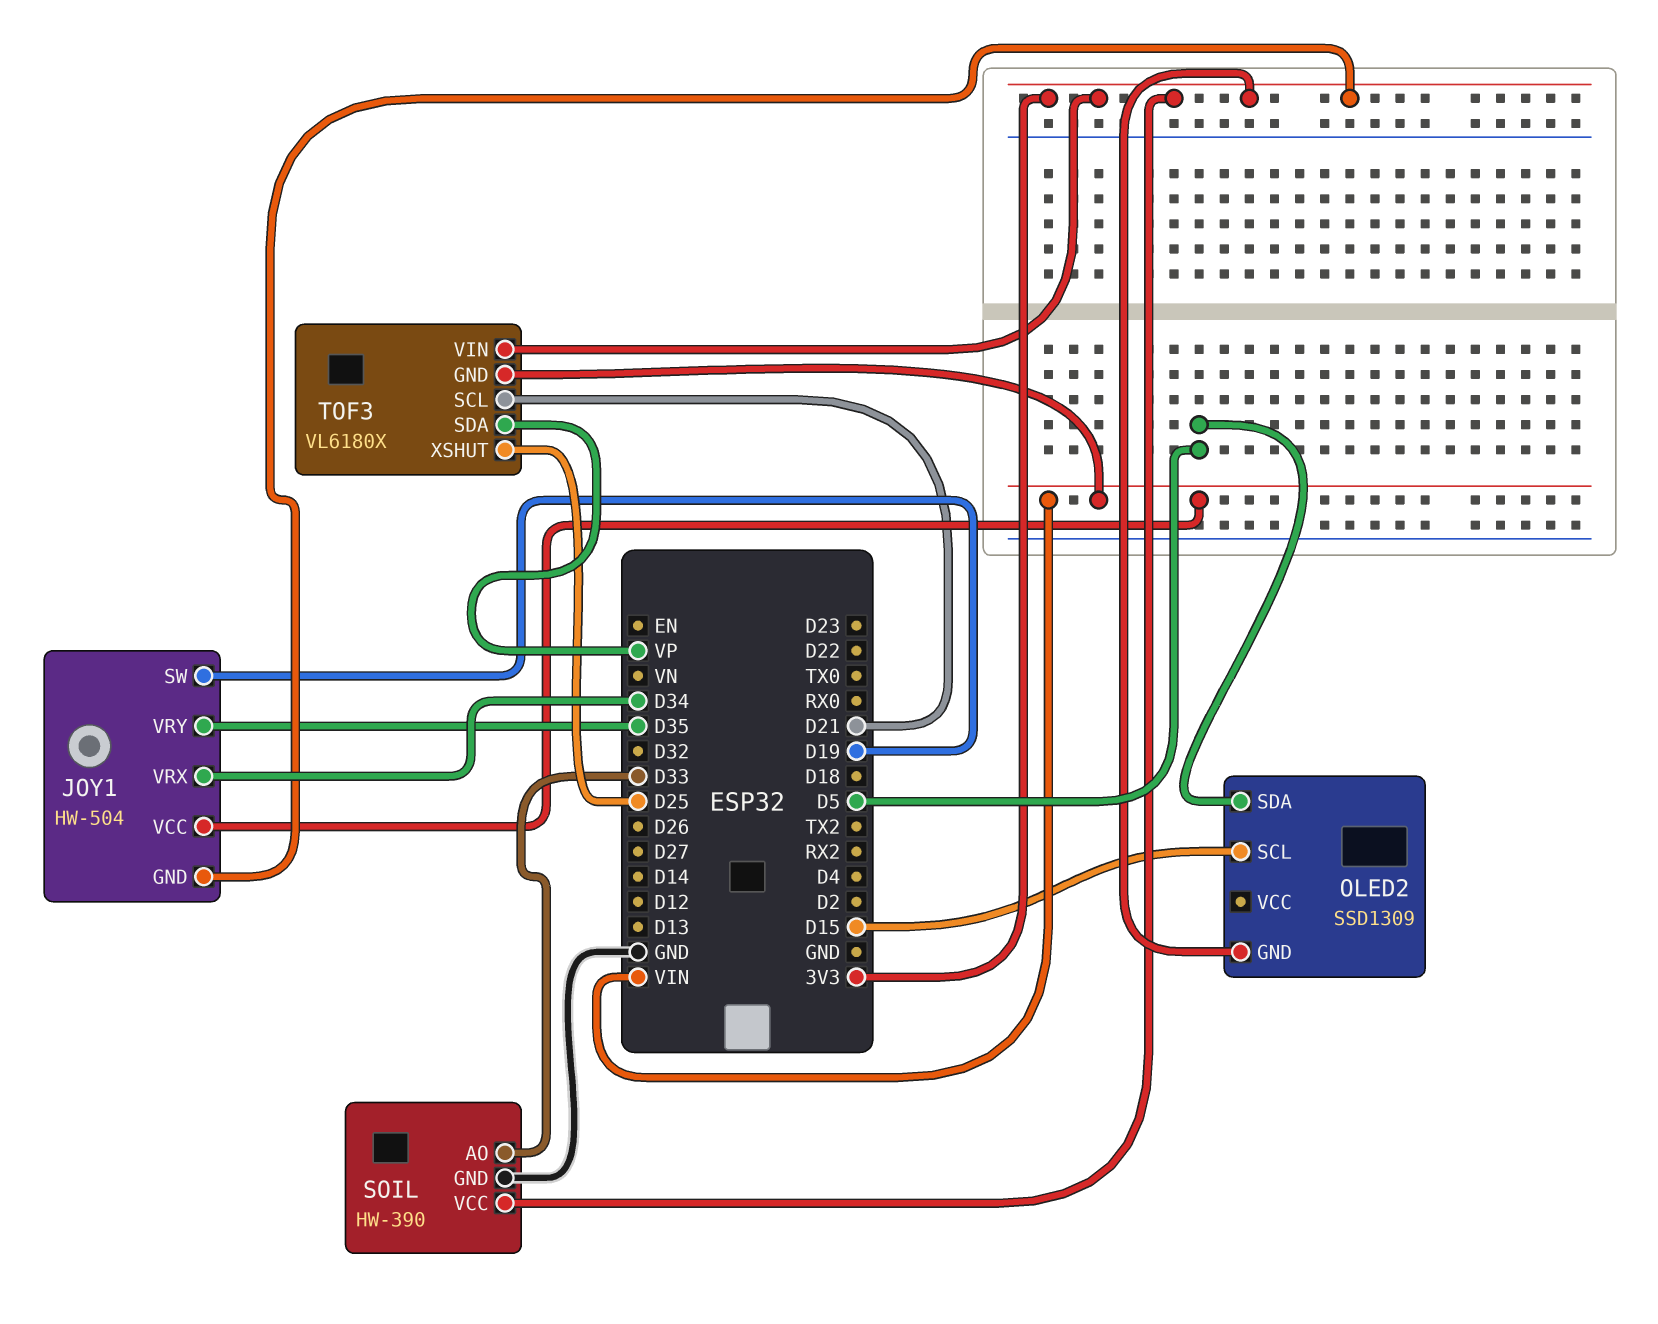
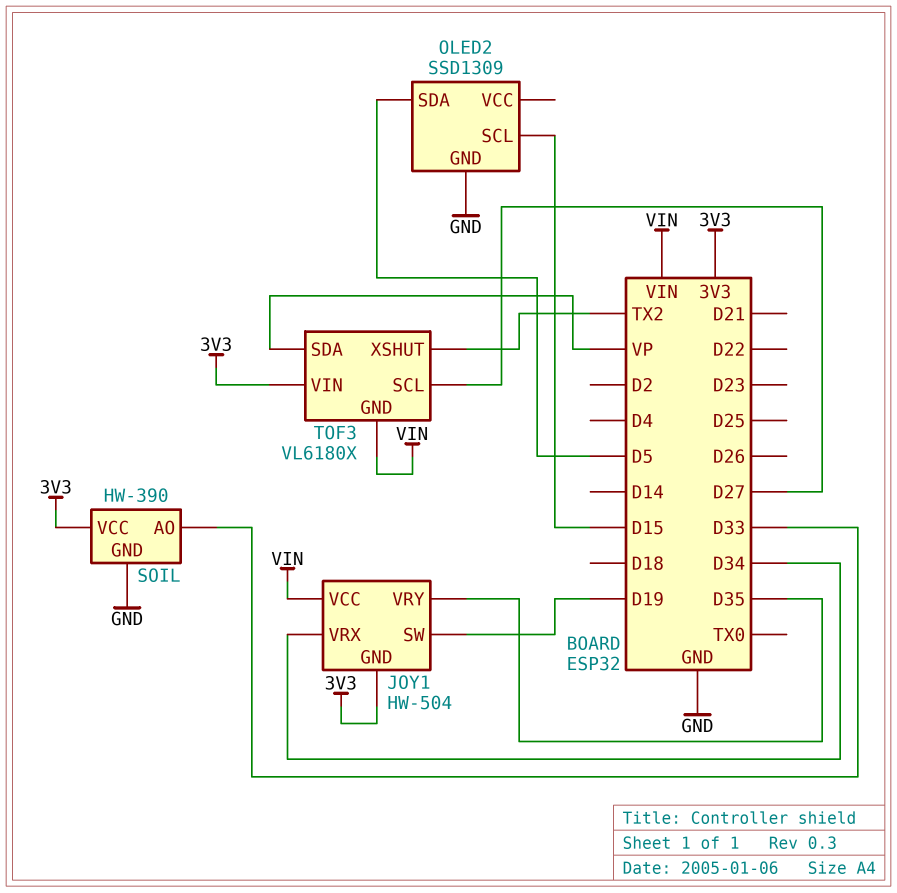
OLED2 pin GND: 3V3 -> GND
TOF3 pin SCL: D21 -> D27
TOF3 pin XSHUT: D25 -> TX2

